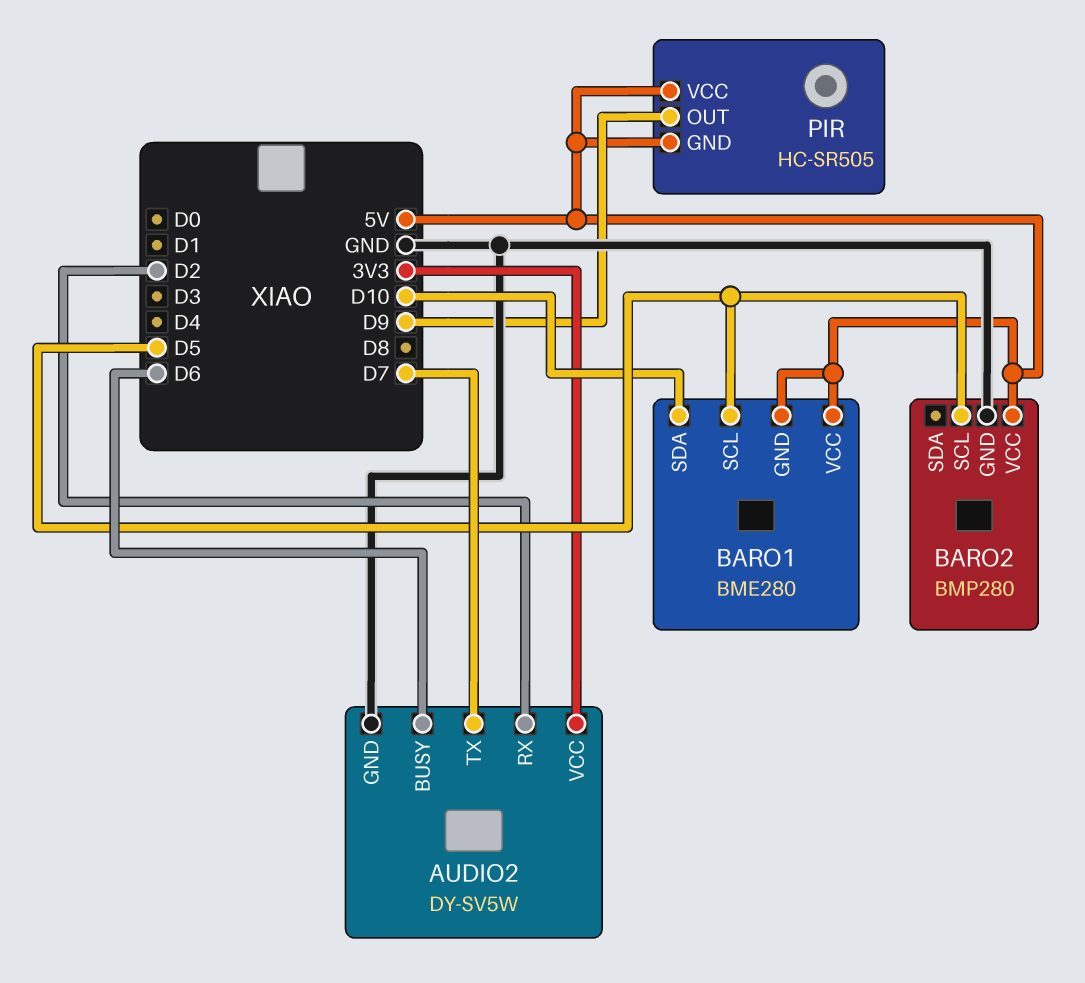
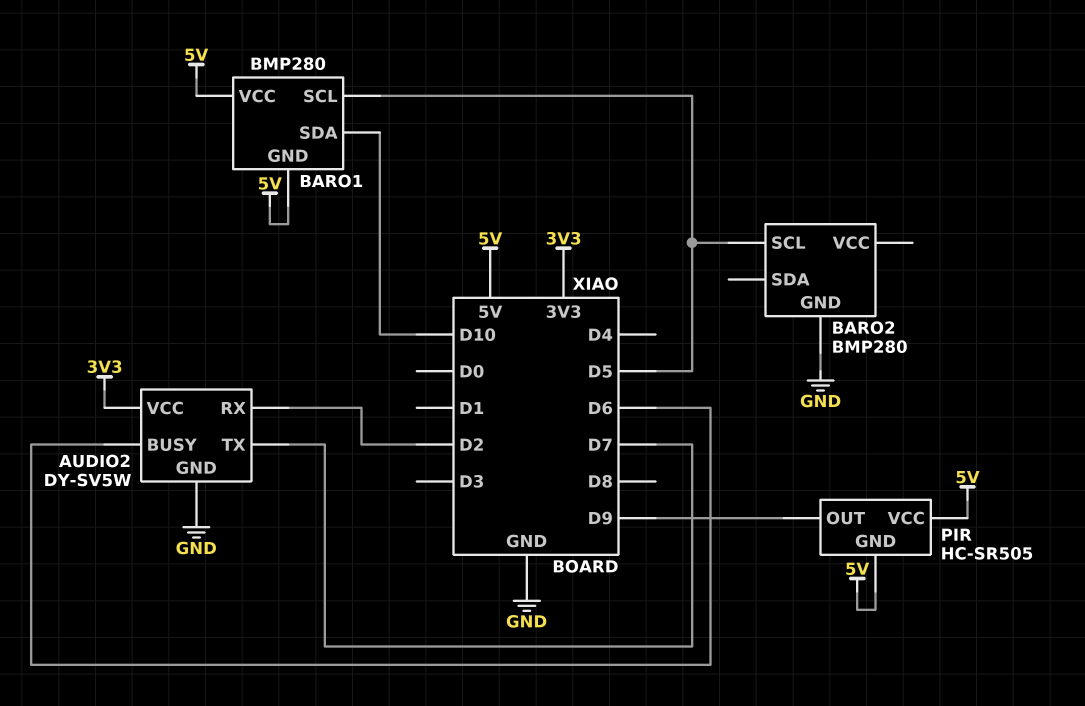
BARO1: BME280 -> BMP280
BARO2 pin VCC: 5V -> none

